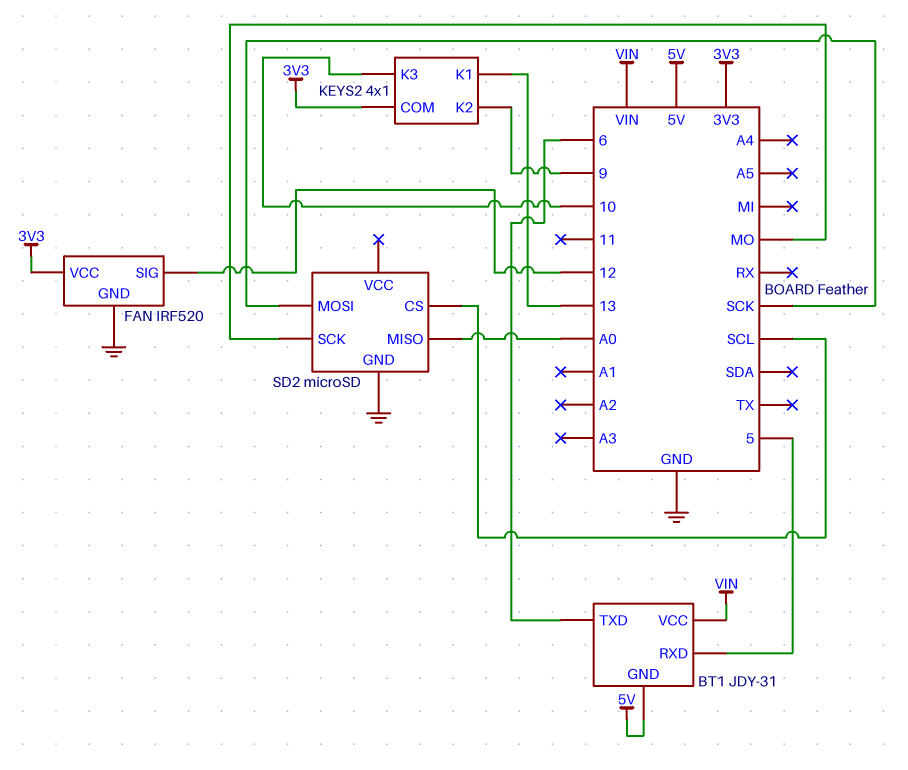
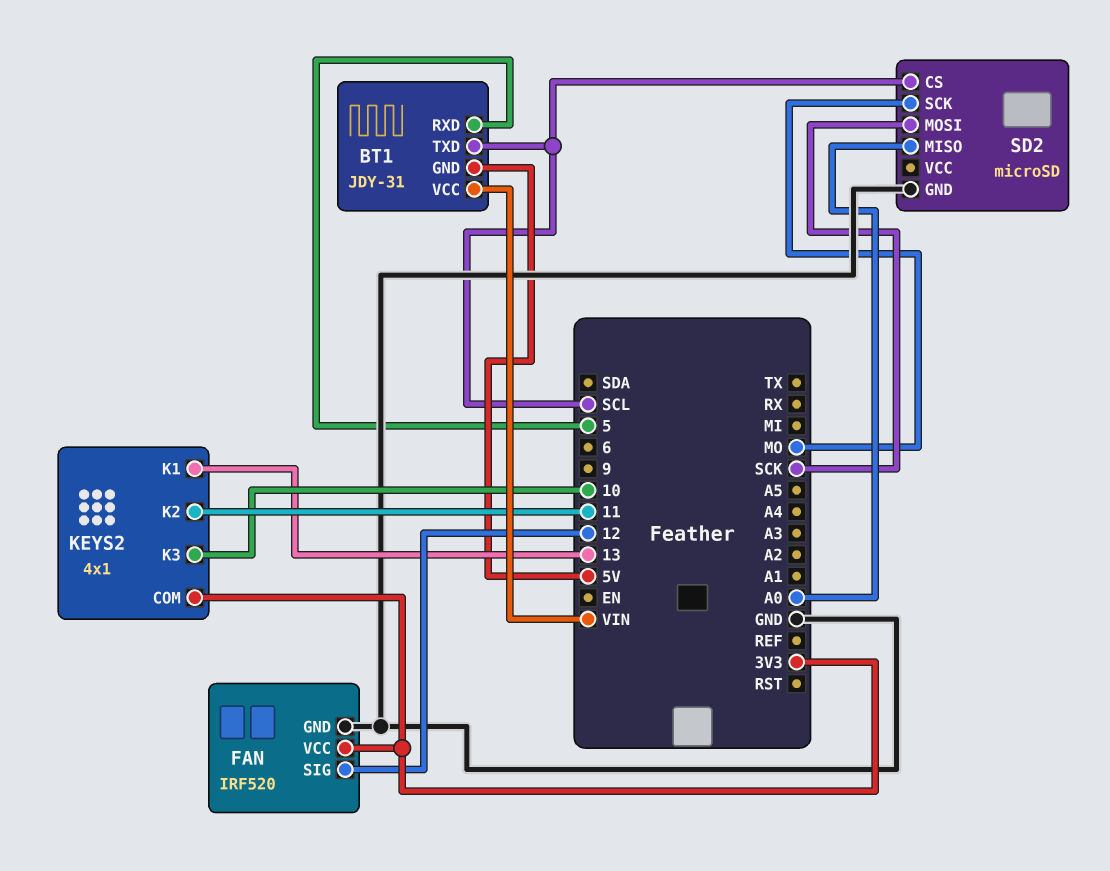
BT1 pin TXD: 6 -> SCL
KEYS2 pin K2: 9 -> 11

